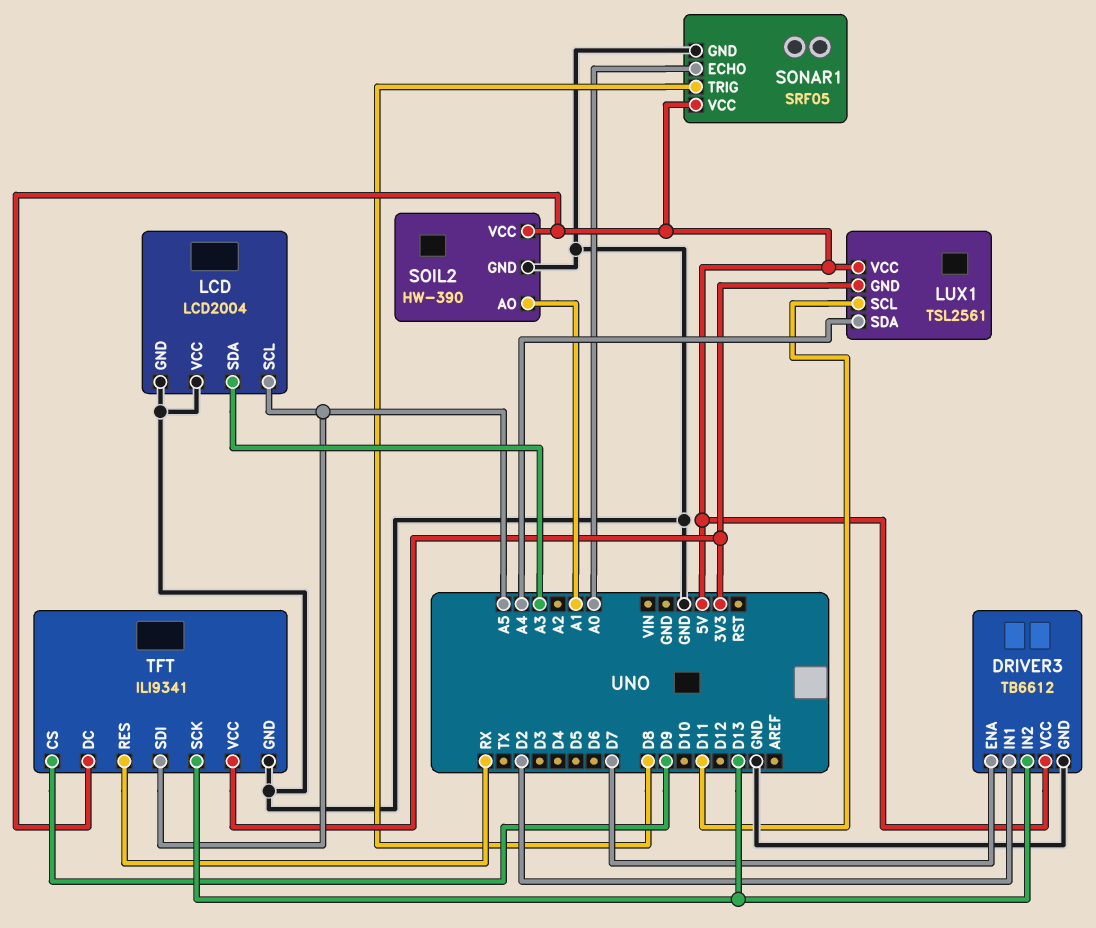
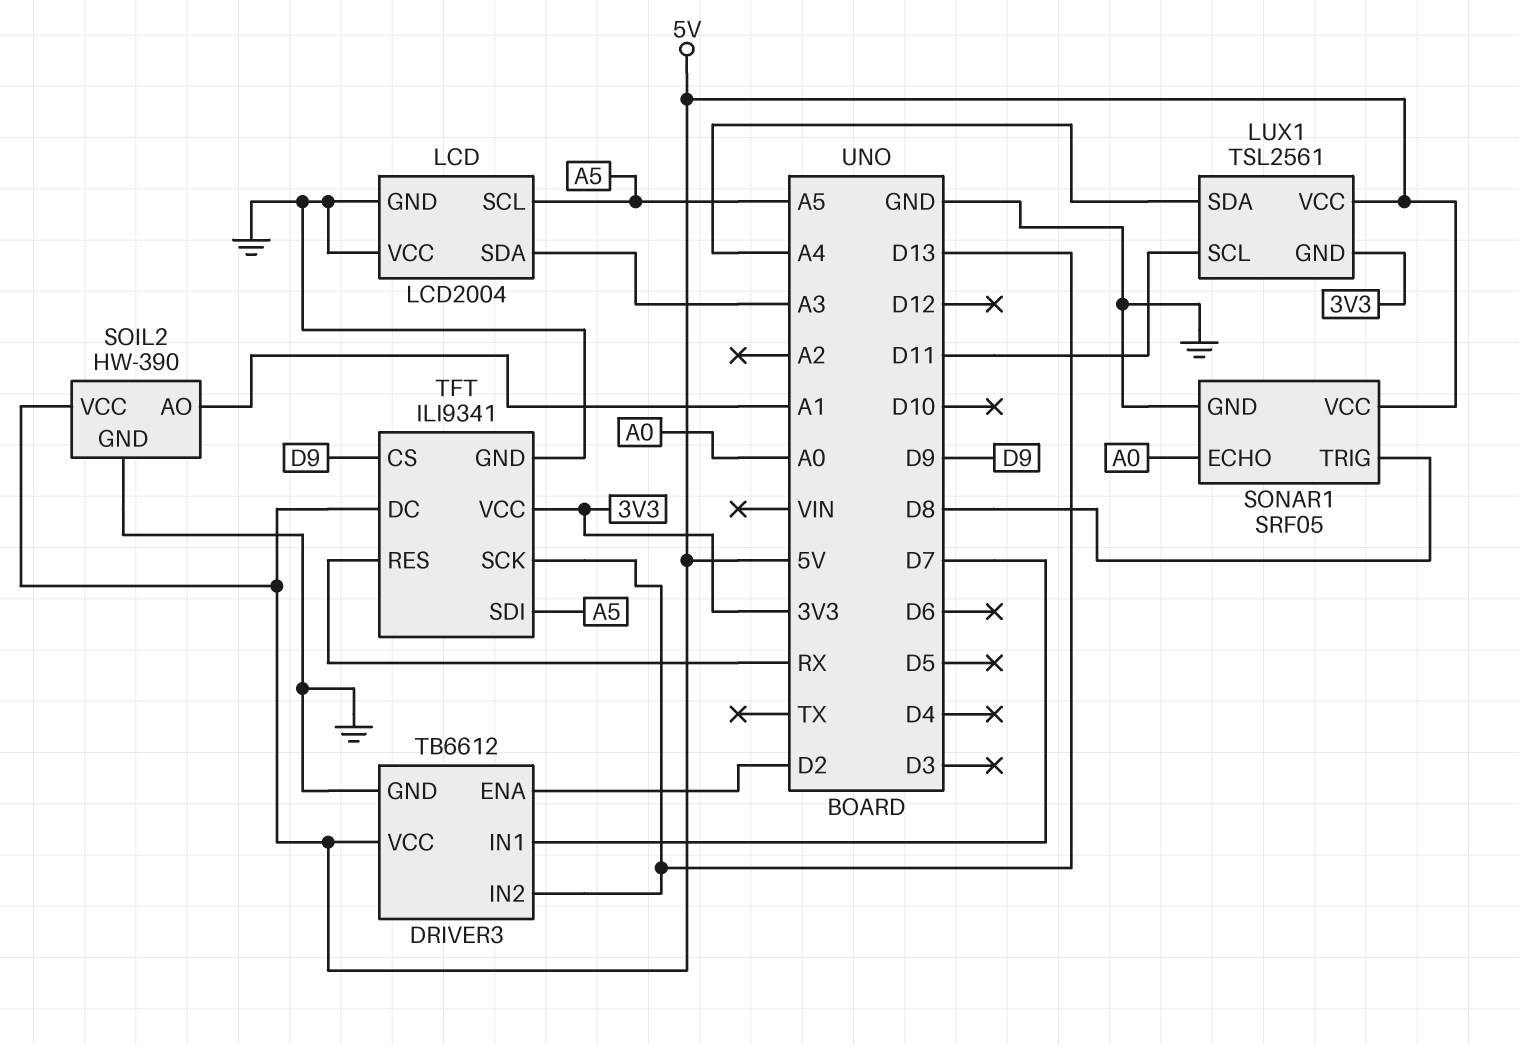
DRIVER3 pin ENA: D7 -> D2
DRIVER3 pin IN1: D2 -> D7

